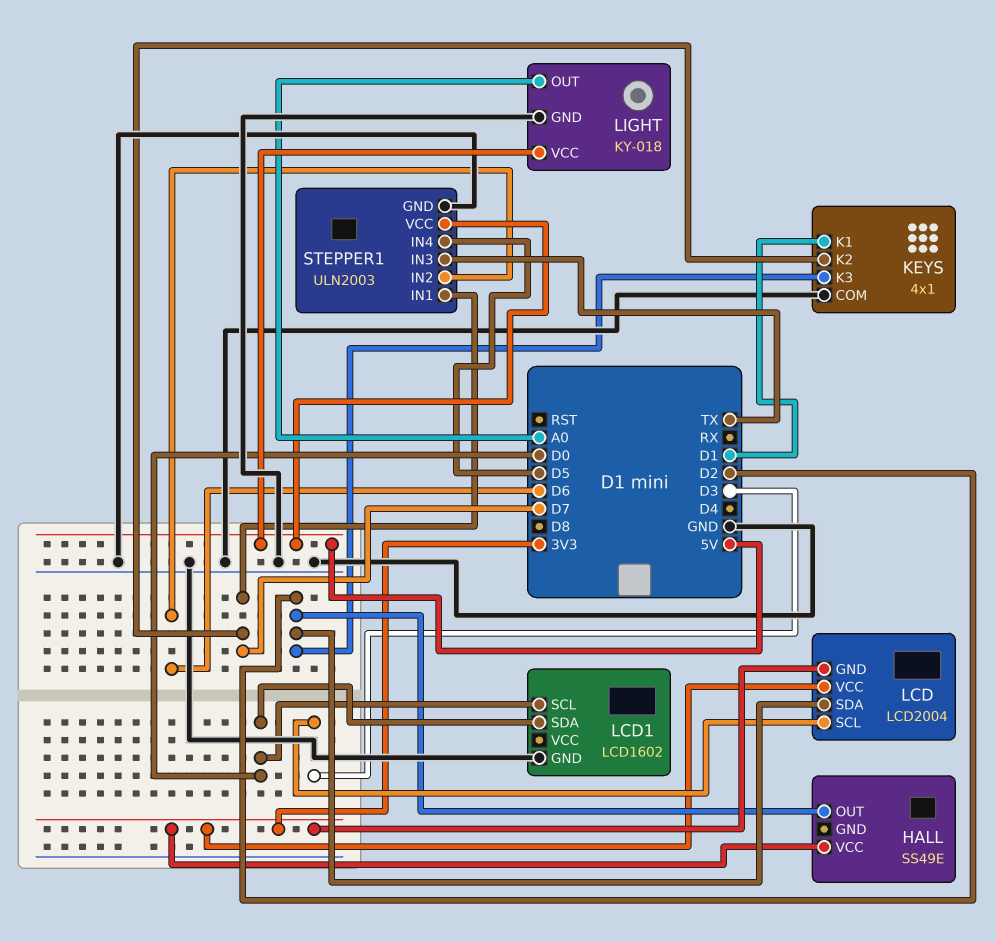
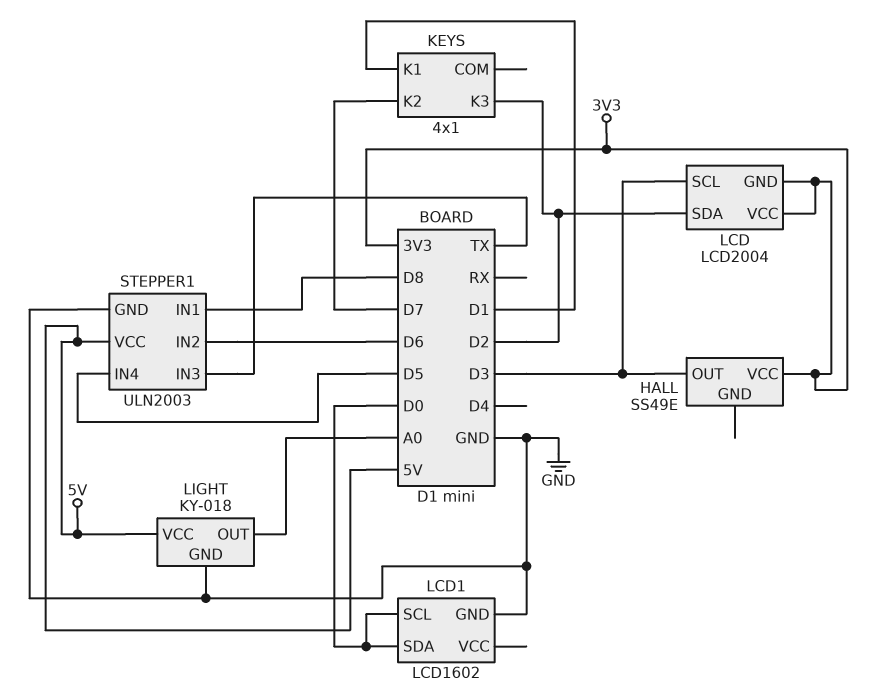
HALL pin OUT: D2 -> D3
KEYS pin COM: GND -> none
STEPPER1 pin IN1: D7 -> D8

